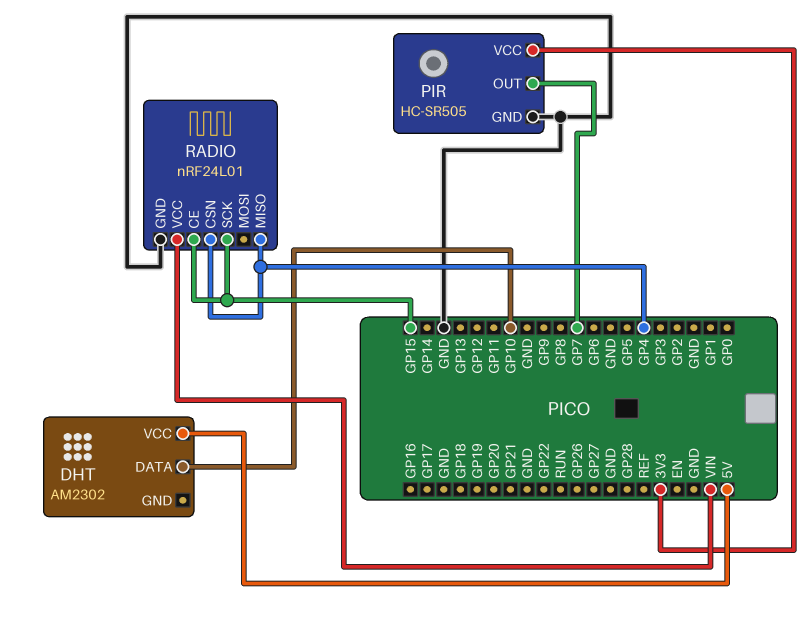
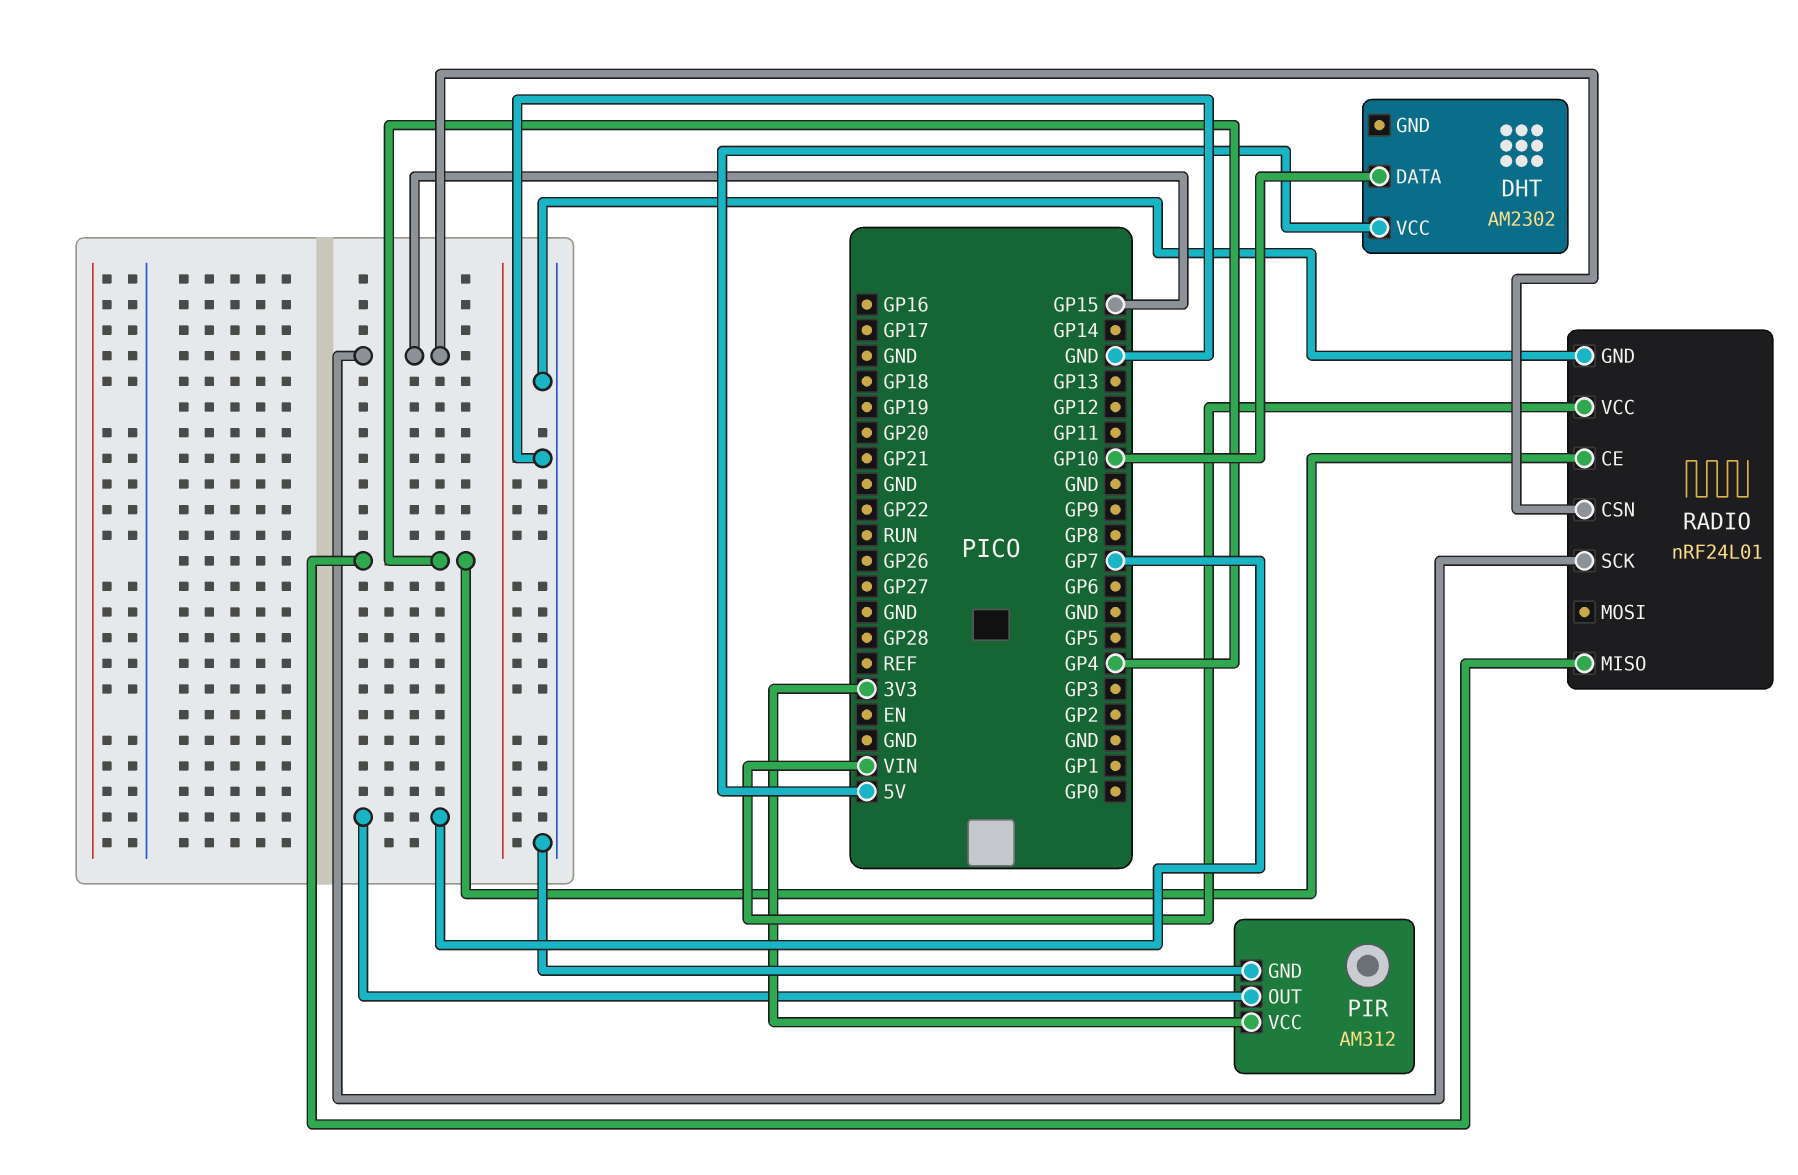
PIR: HC-SR505 -> AM312
RADIO pin CE: GP15 -> GP4
RADIO pin CSN: GP4 -> GP15

